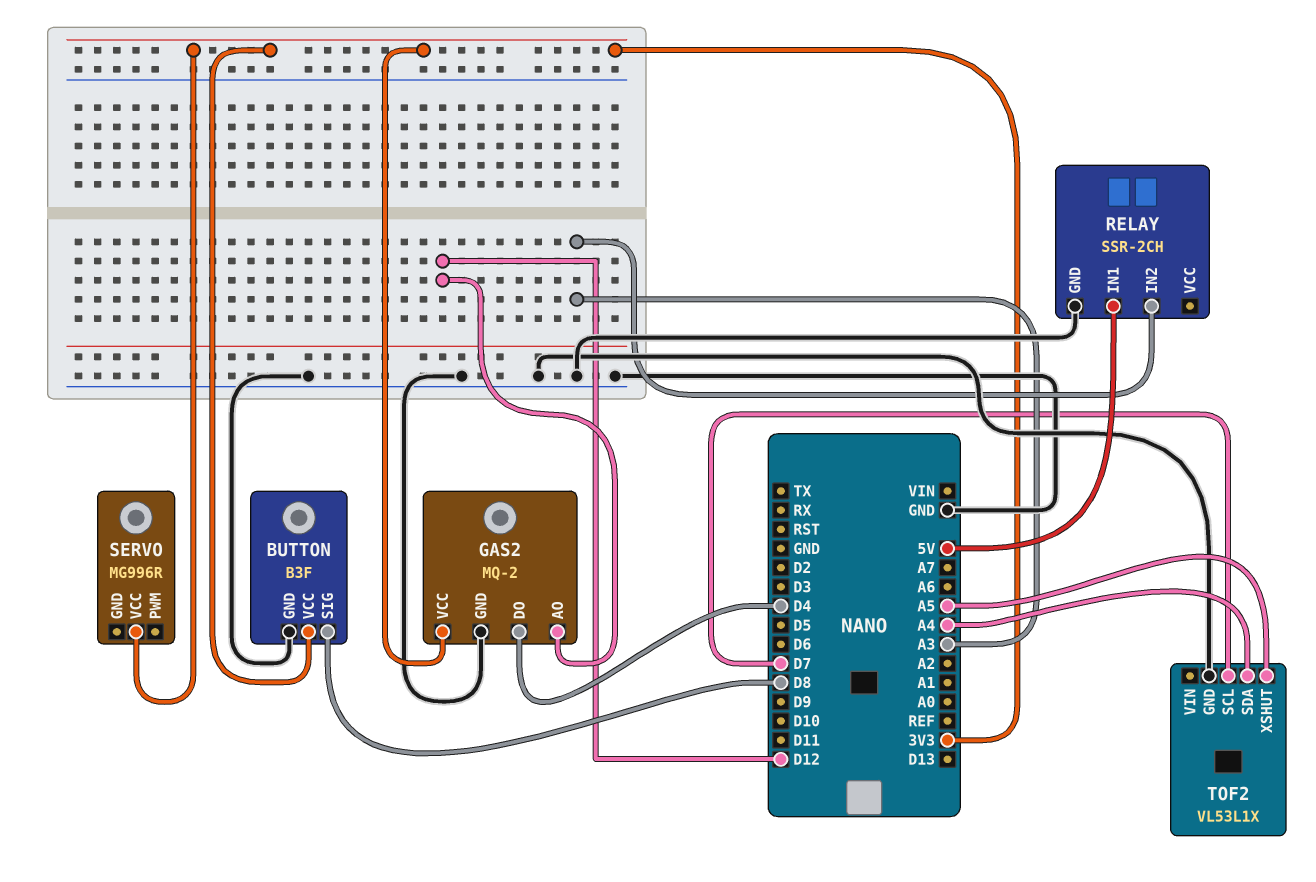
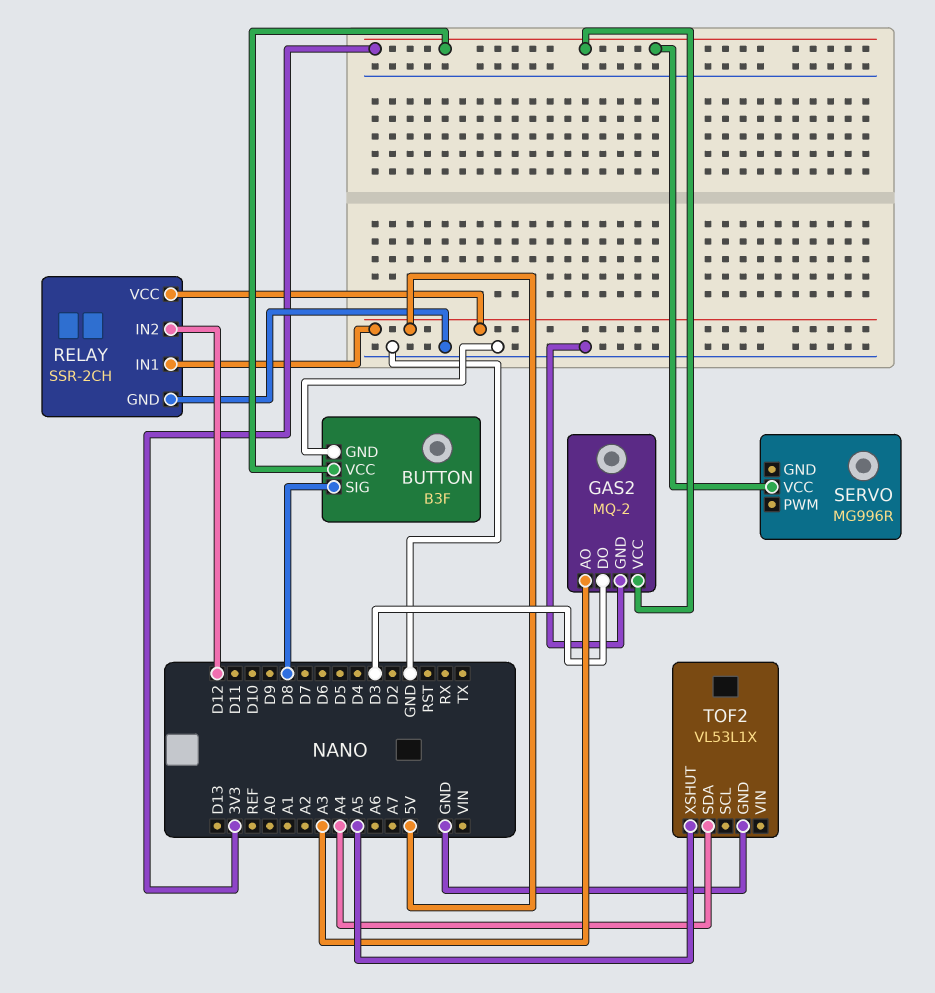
GAS2 pin AO: D12 -> A3
GAS2 pin DO: D4 -> D3
RELAY pin IN2: A3 -> D12
RELAY pin VCC: none -> 5V
TOF2 pin SCL: D7 -> none

